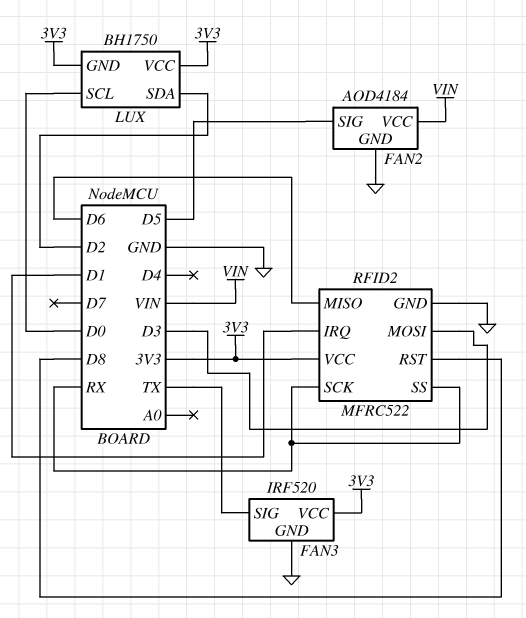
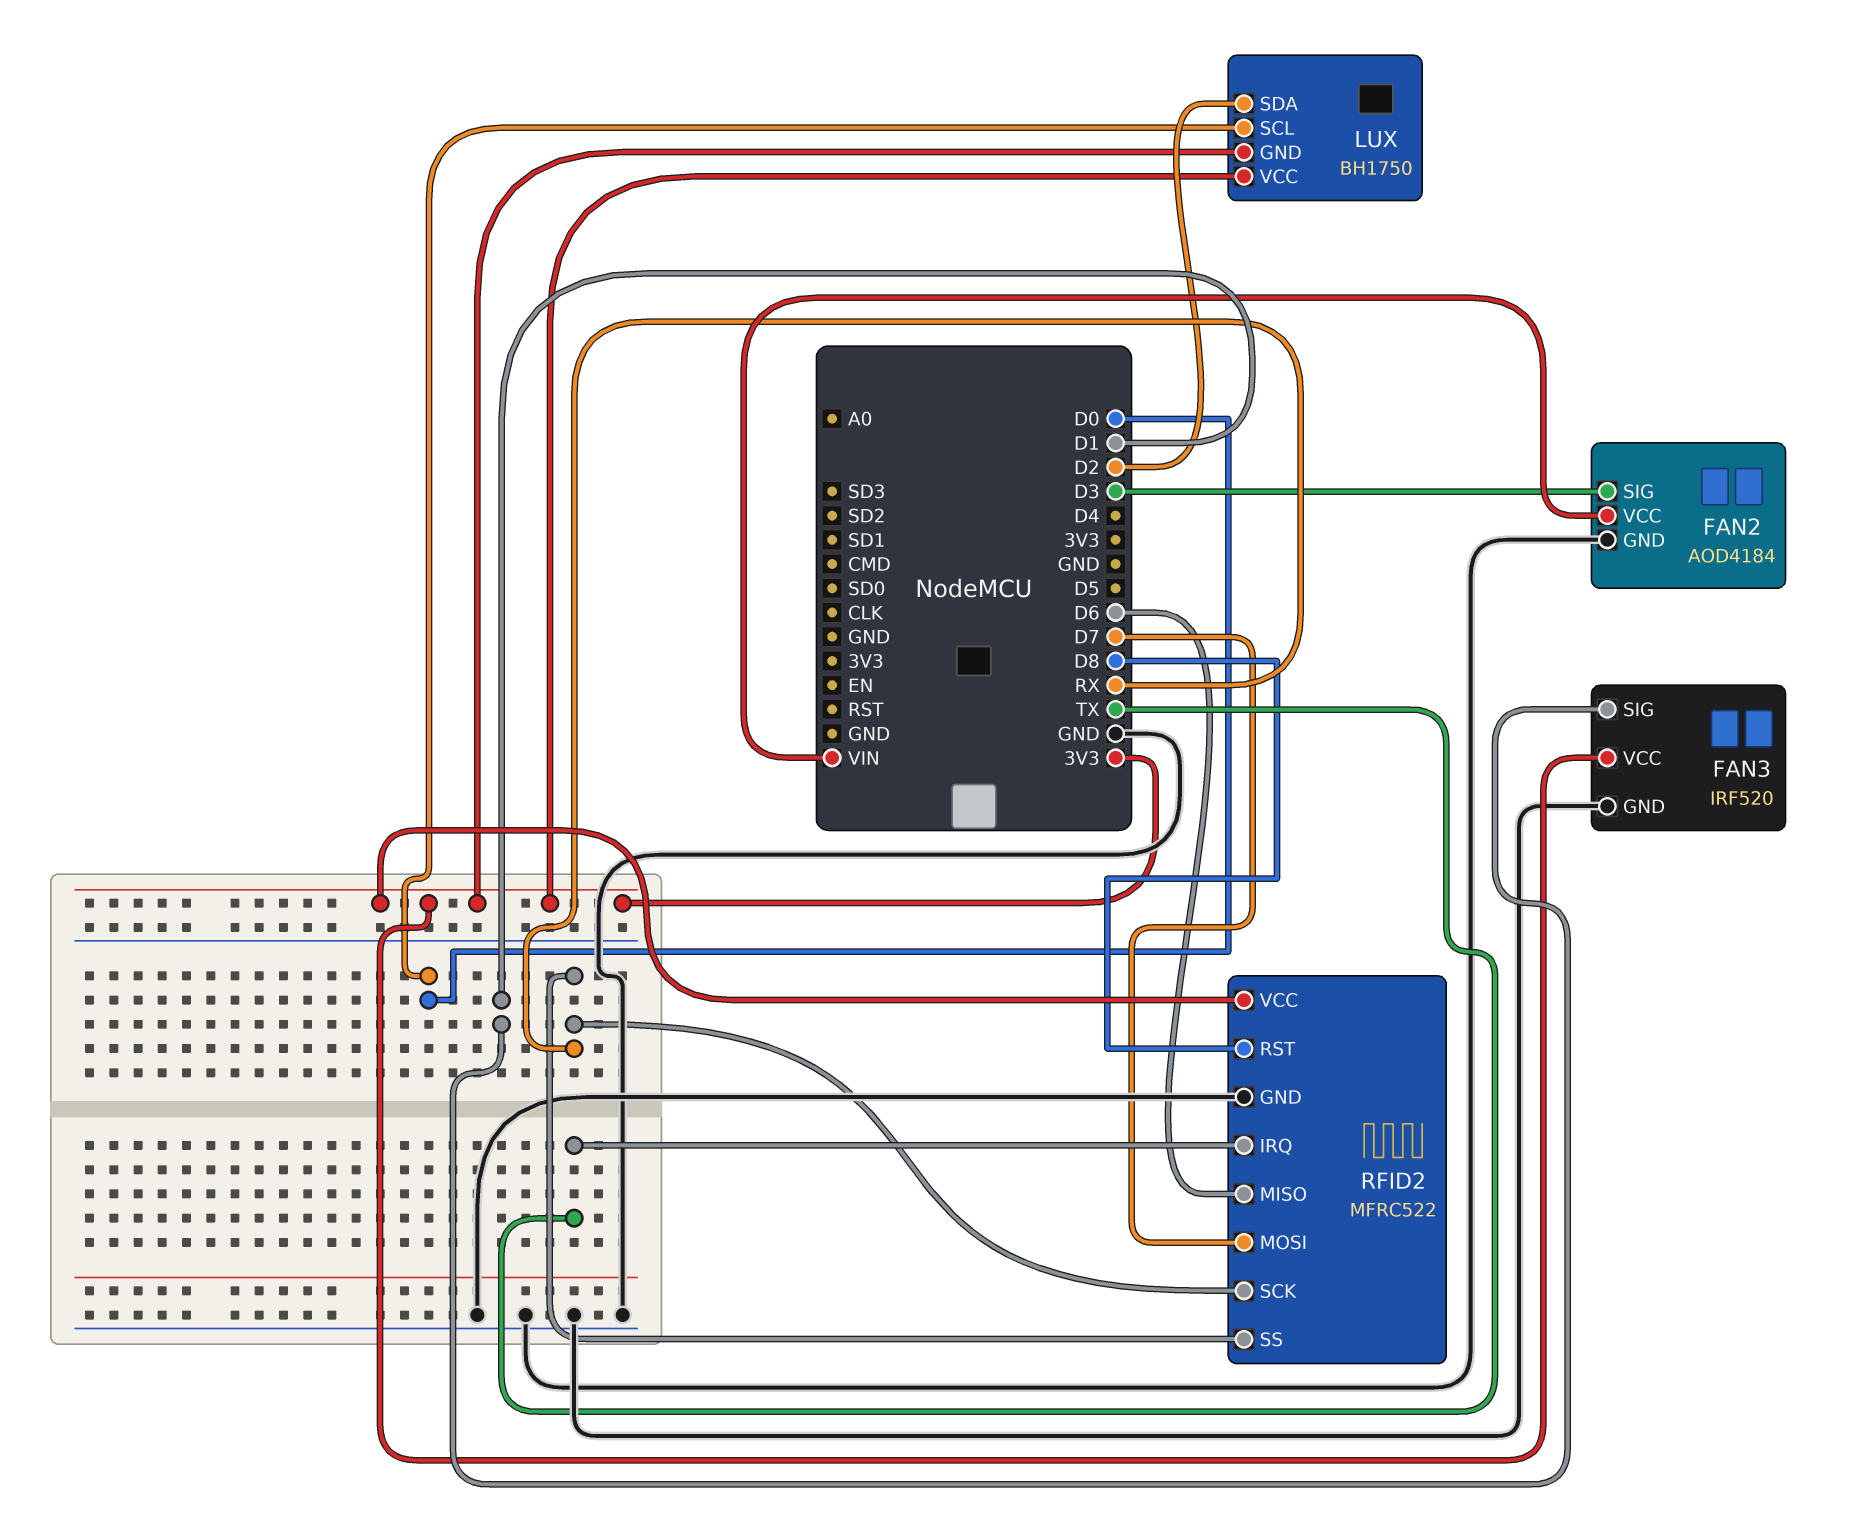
FAN2 pin SIG: D5 -> D3
FAN3 pin SIG: TX -> D1
RFID2 pin IRQ: D1 -> TX
RFID2 pin MOSI: D3 -> D7

